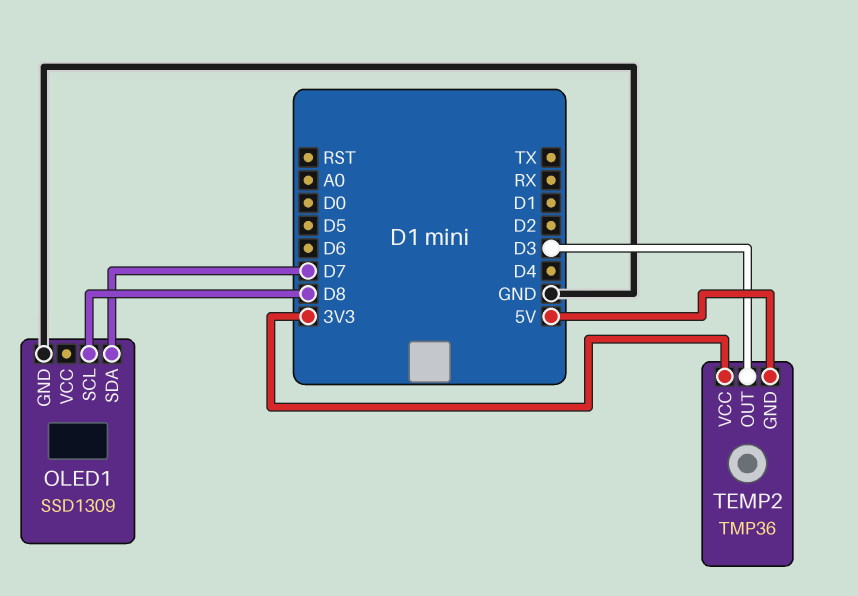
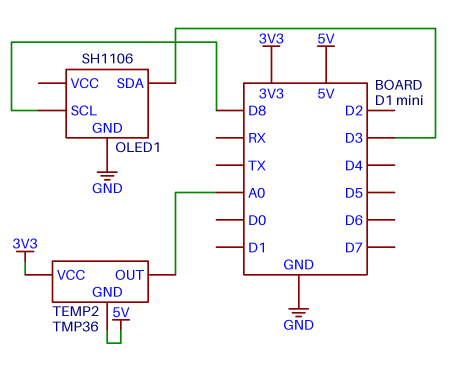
OLED1: SSD1309 -> SH1106
OLED1 pin SDA: D7 -> D3
TEMP2 pin OUT: D3 -> A0

